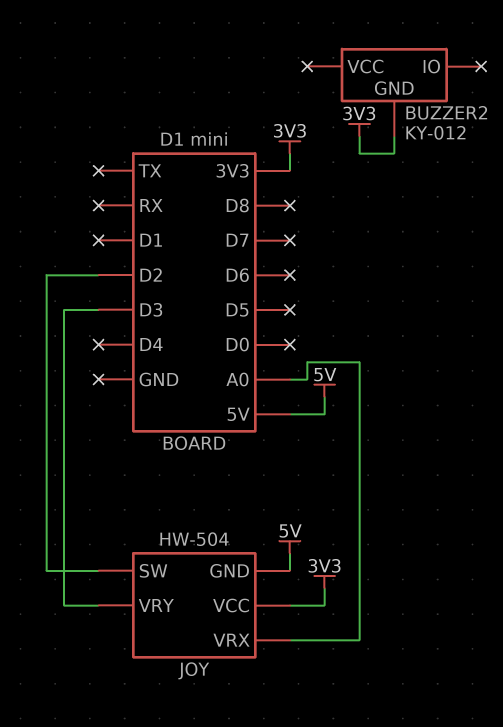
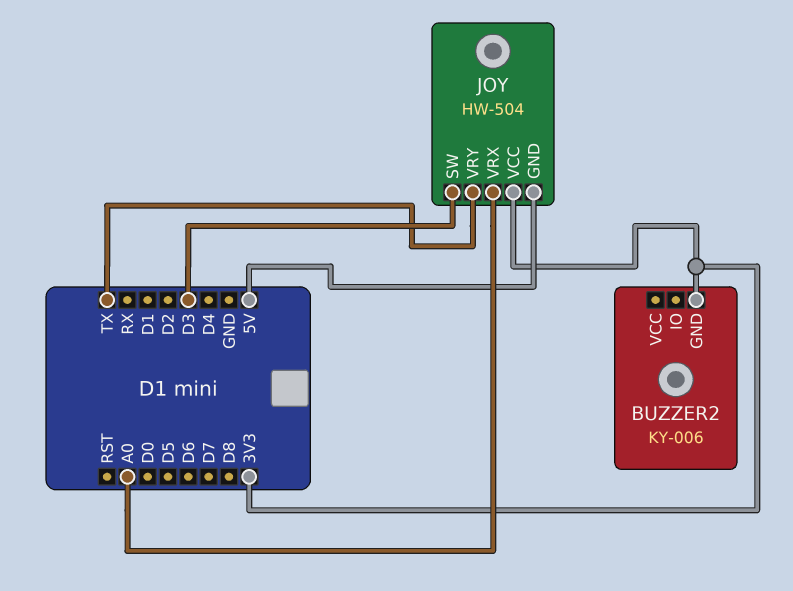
BUZZER2: KY-012 -> KY-006
JOY pin SW: D2 -> D3
JOY pin VRY: D3 -> TX

